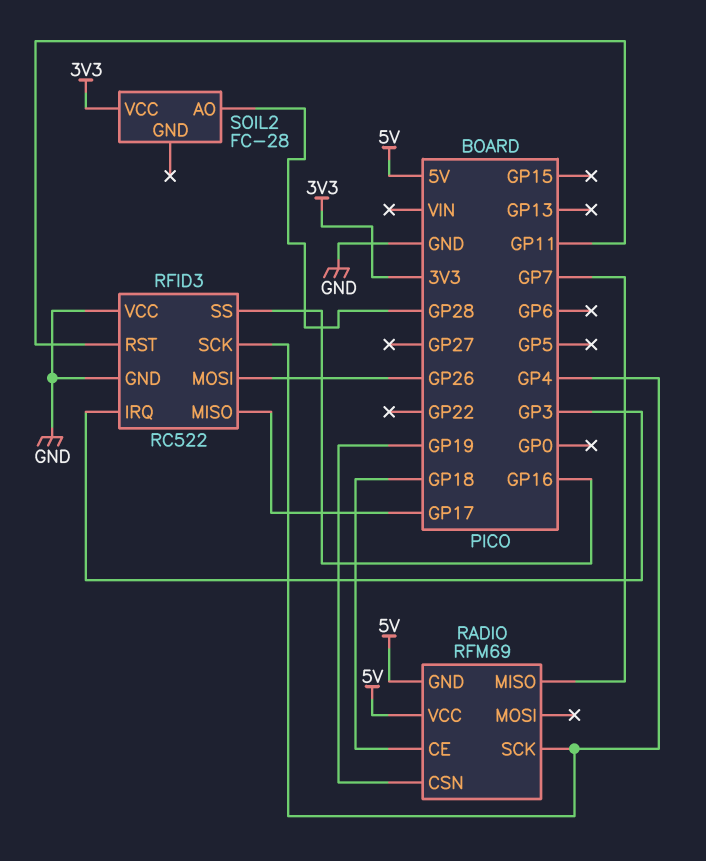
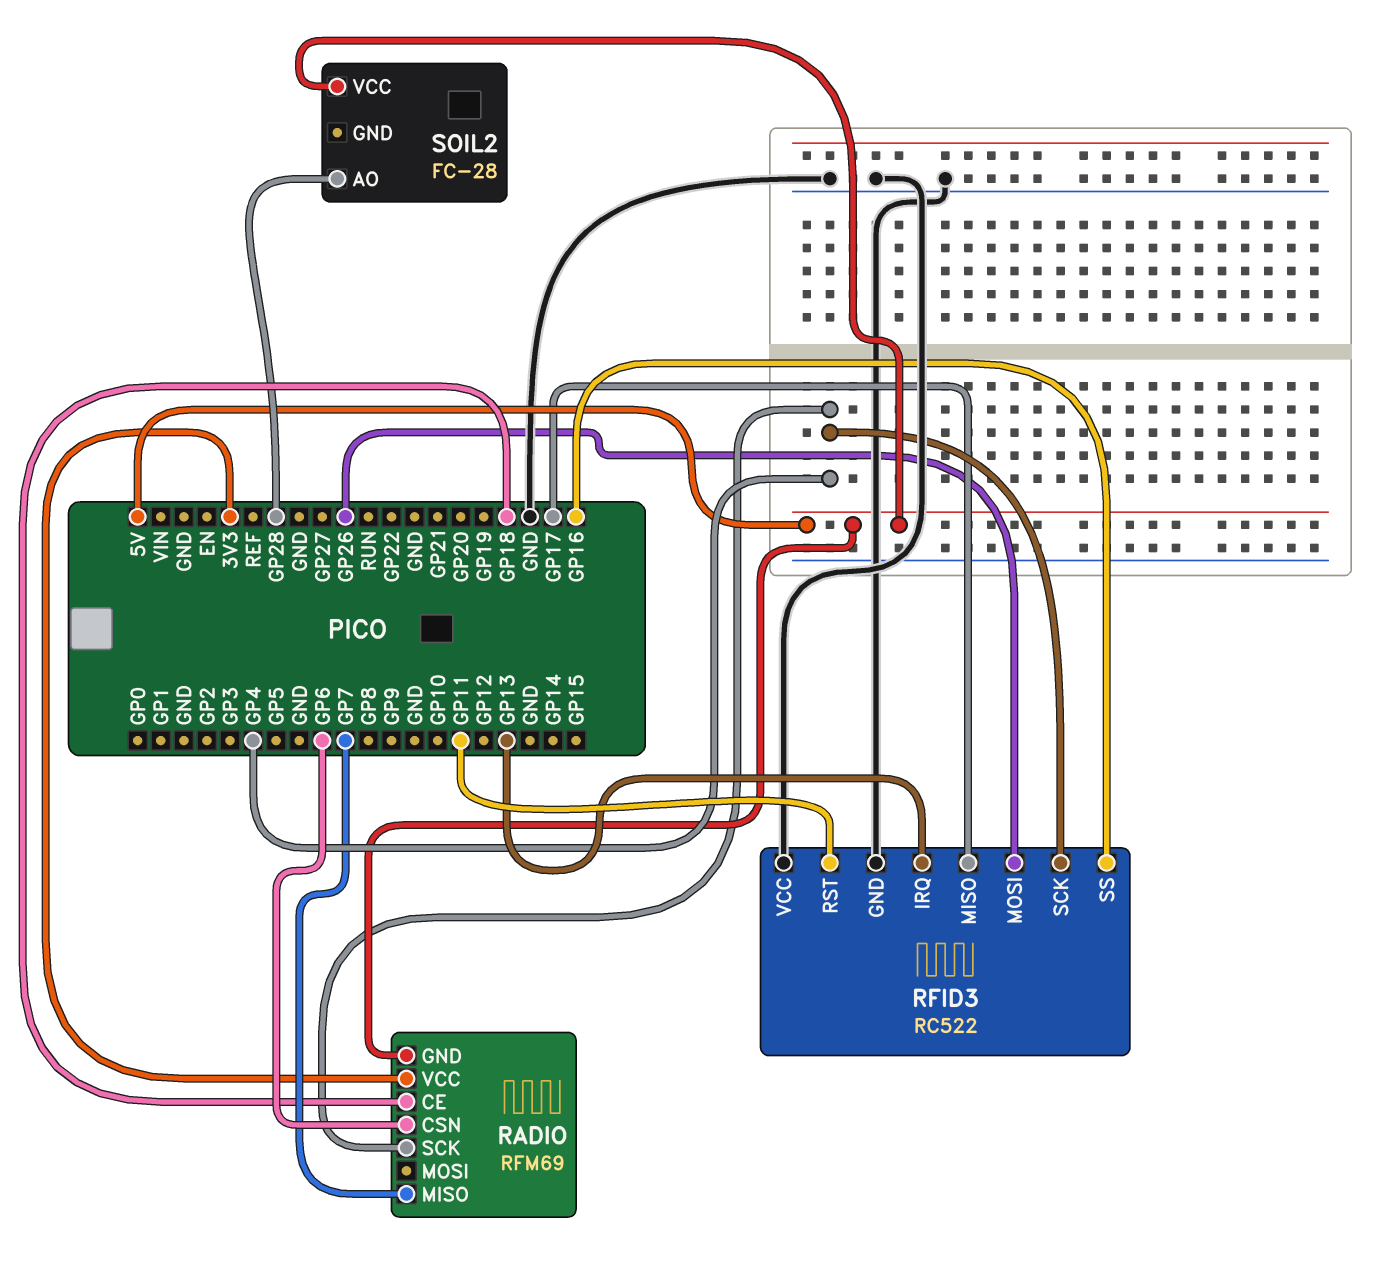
RADIO pin CSN: GP19 -> GP6
RADIO pin VCC: 5V -> 3V3
RFID3 pin IRQ: GP3 -> GP13
SOIL2 pin VCC: 3V3 -> 5V

